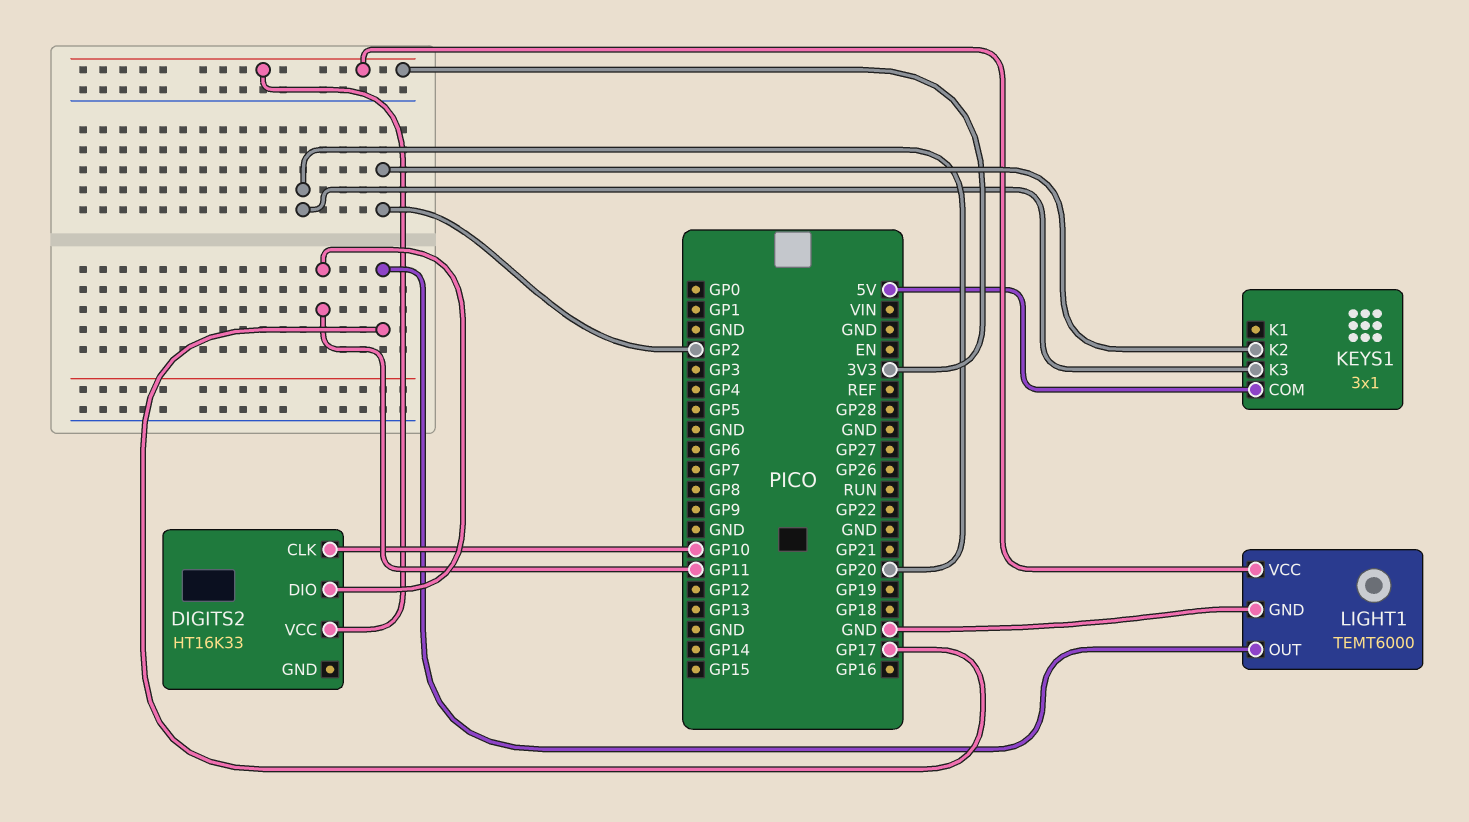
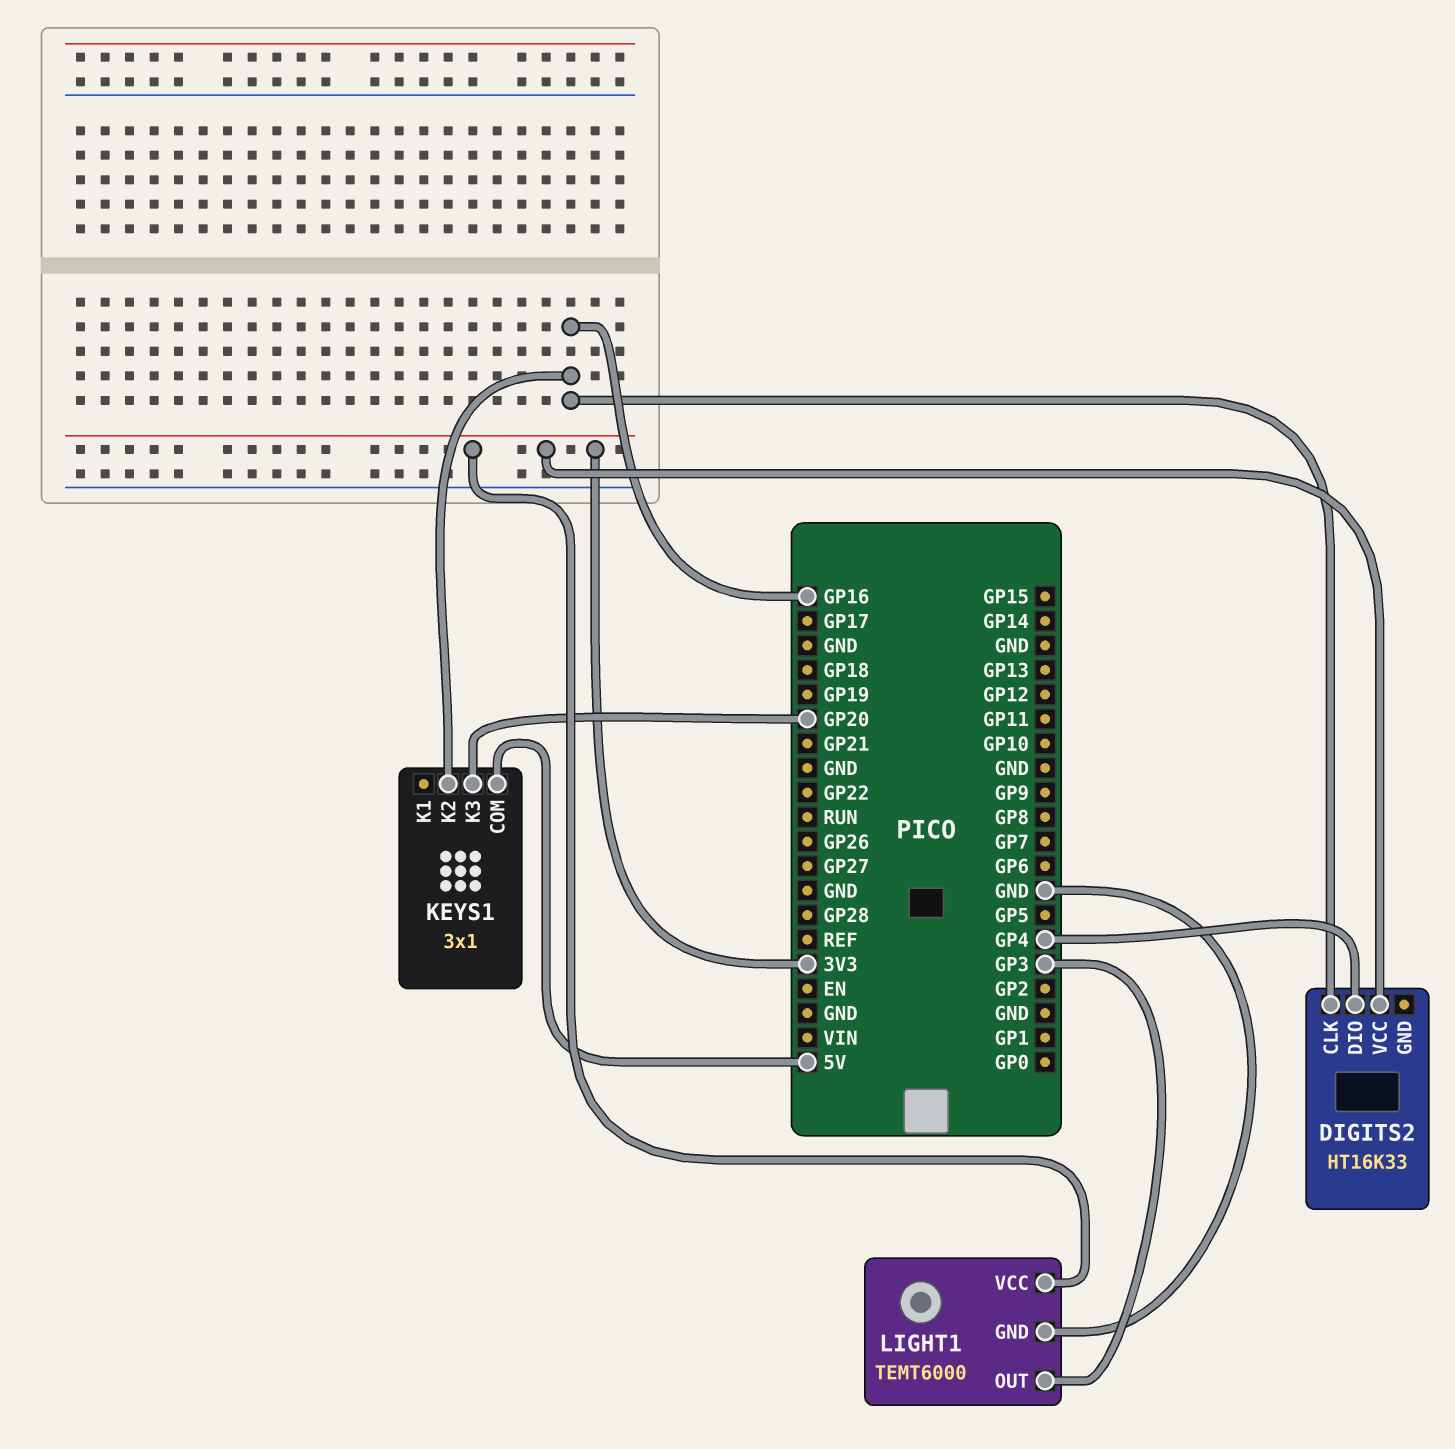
DIGITS2 pin CLK: GP10 -> GP16
DIGITS2 pin DIO: GP11 -> GP4
KEYS1 pin K2: GP2 -> GP16
LIGHT1 pin OUT: GP17 -> GP3

